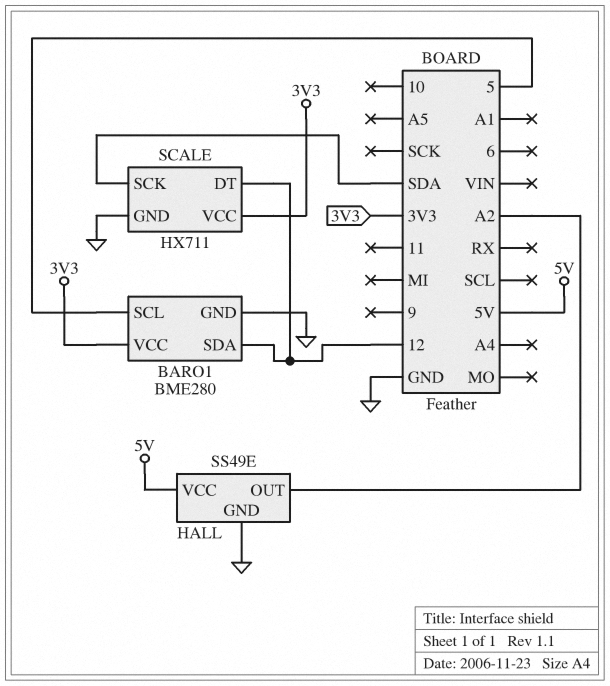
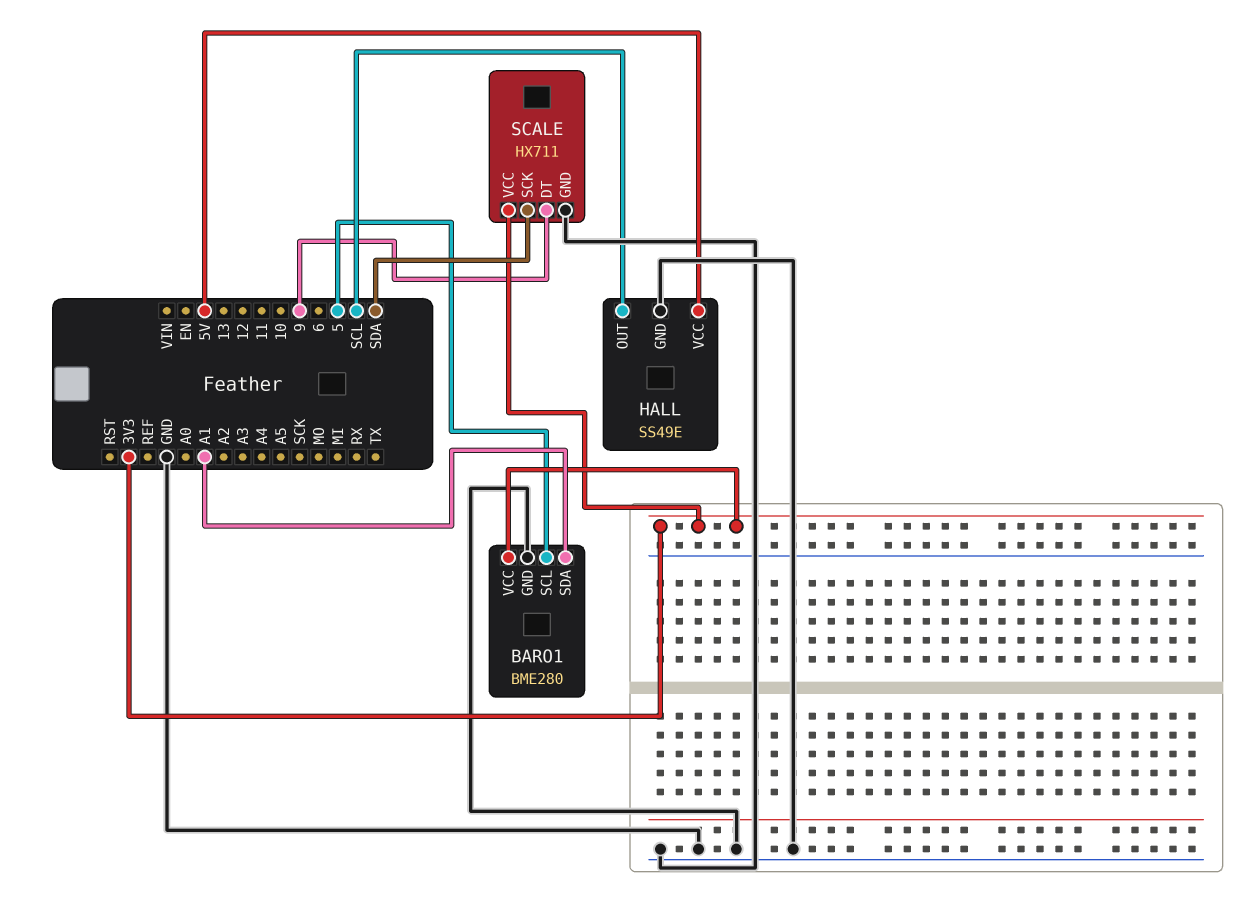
BARO1 pin SDA: 12 -> A1
HALL pin OUT: A2 -> SCL
SCALE pin DT: 12 -> 9

